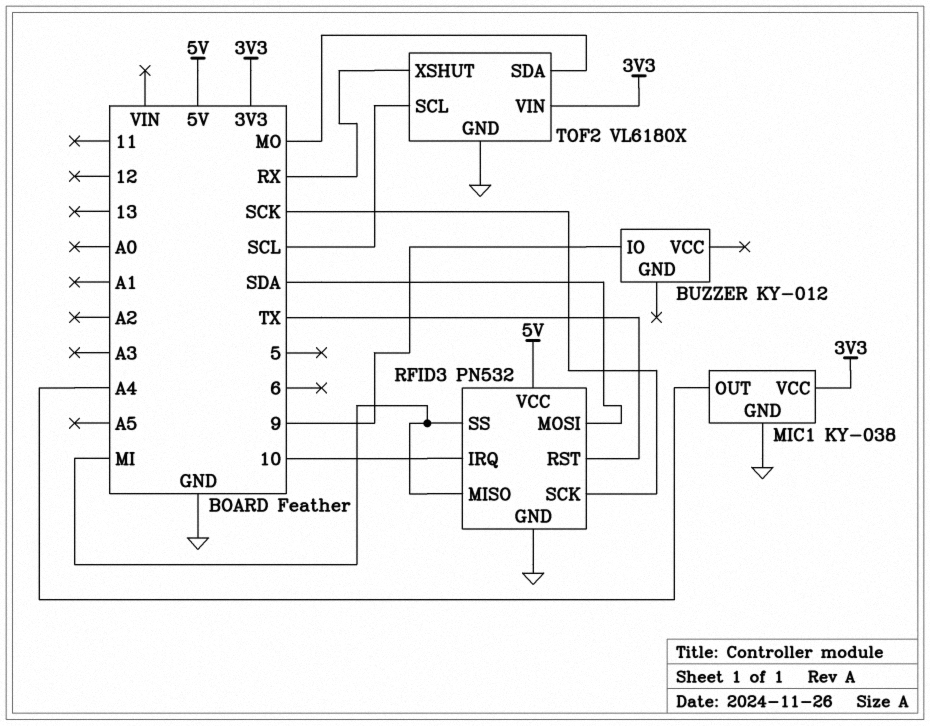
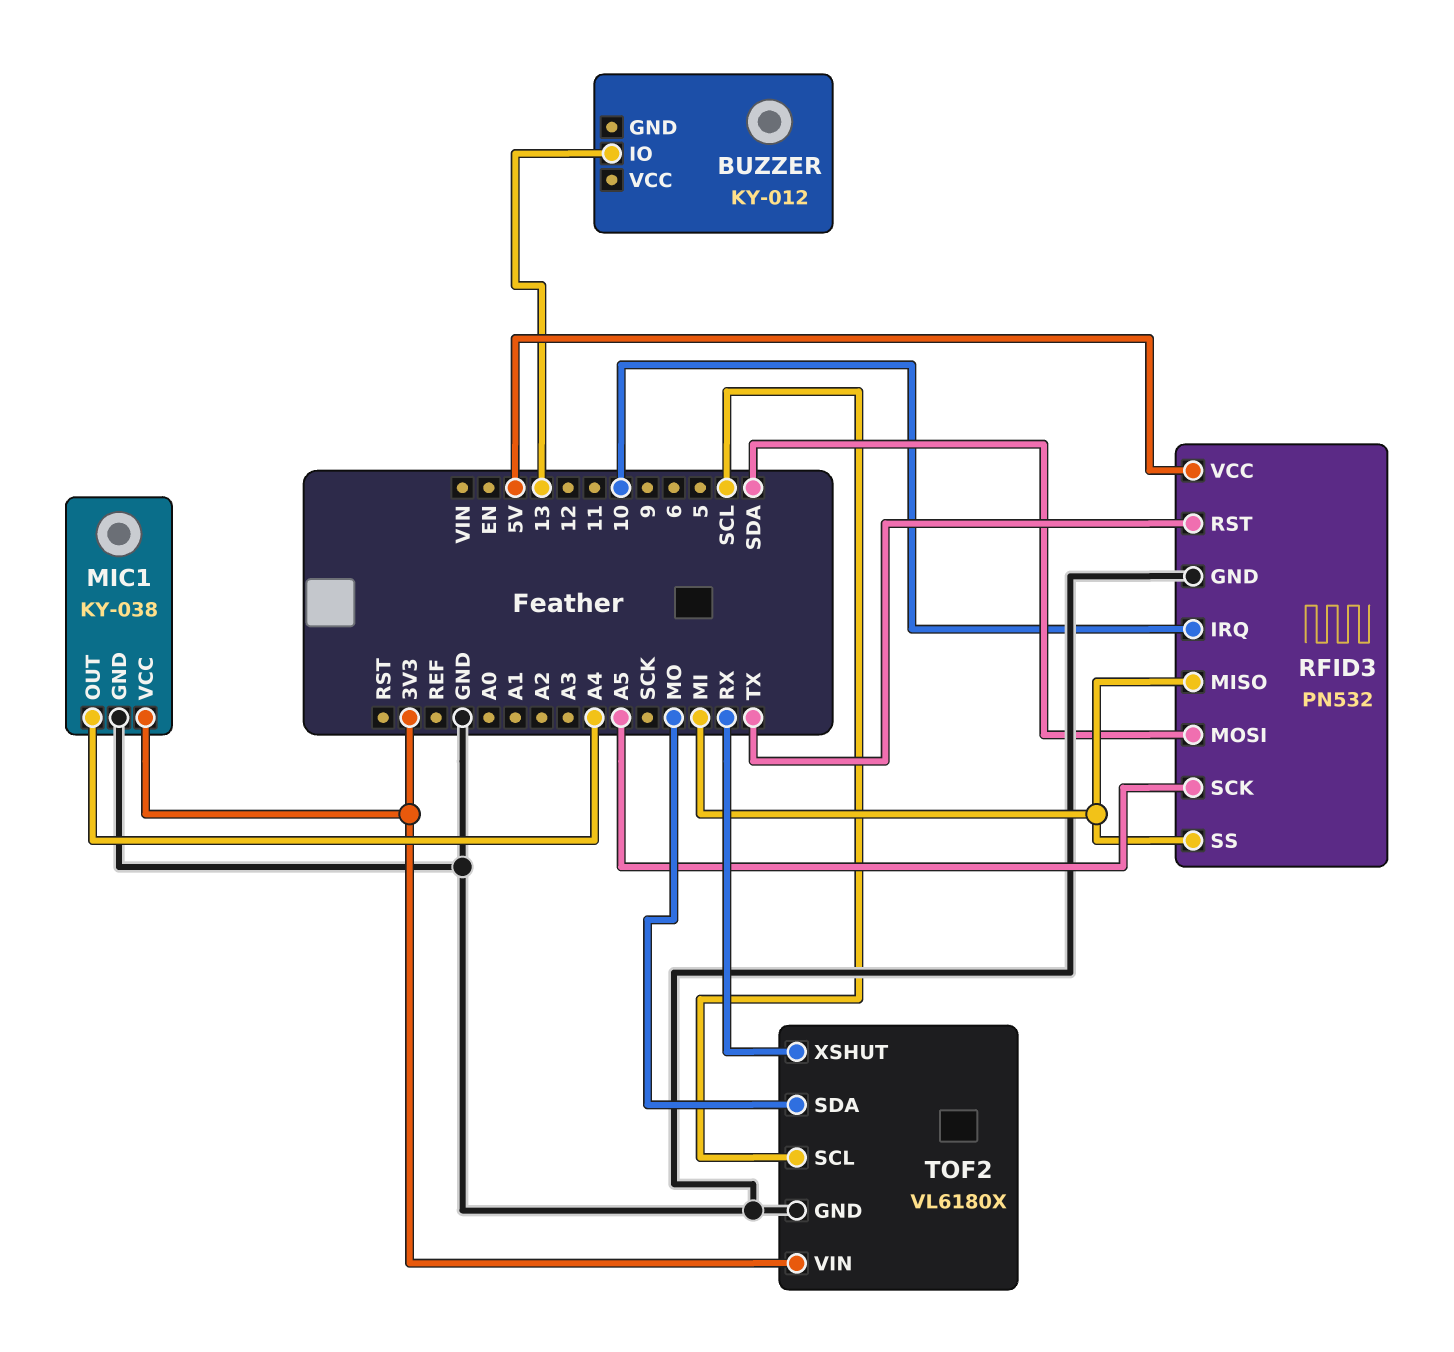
BUZZER pin IO: 9 -> 13
RFID3 pin SCK: SCK -> A5

